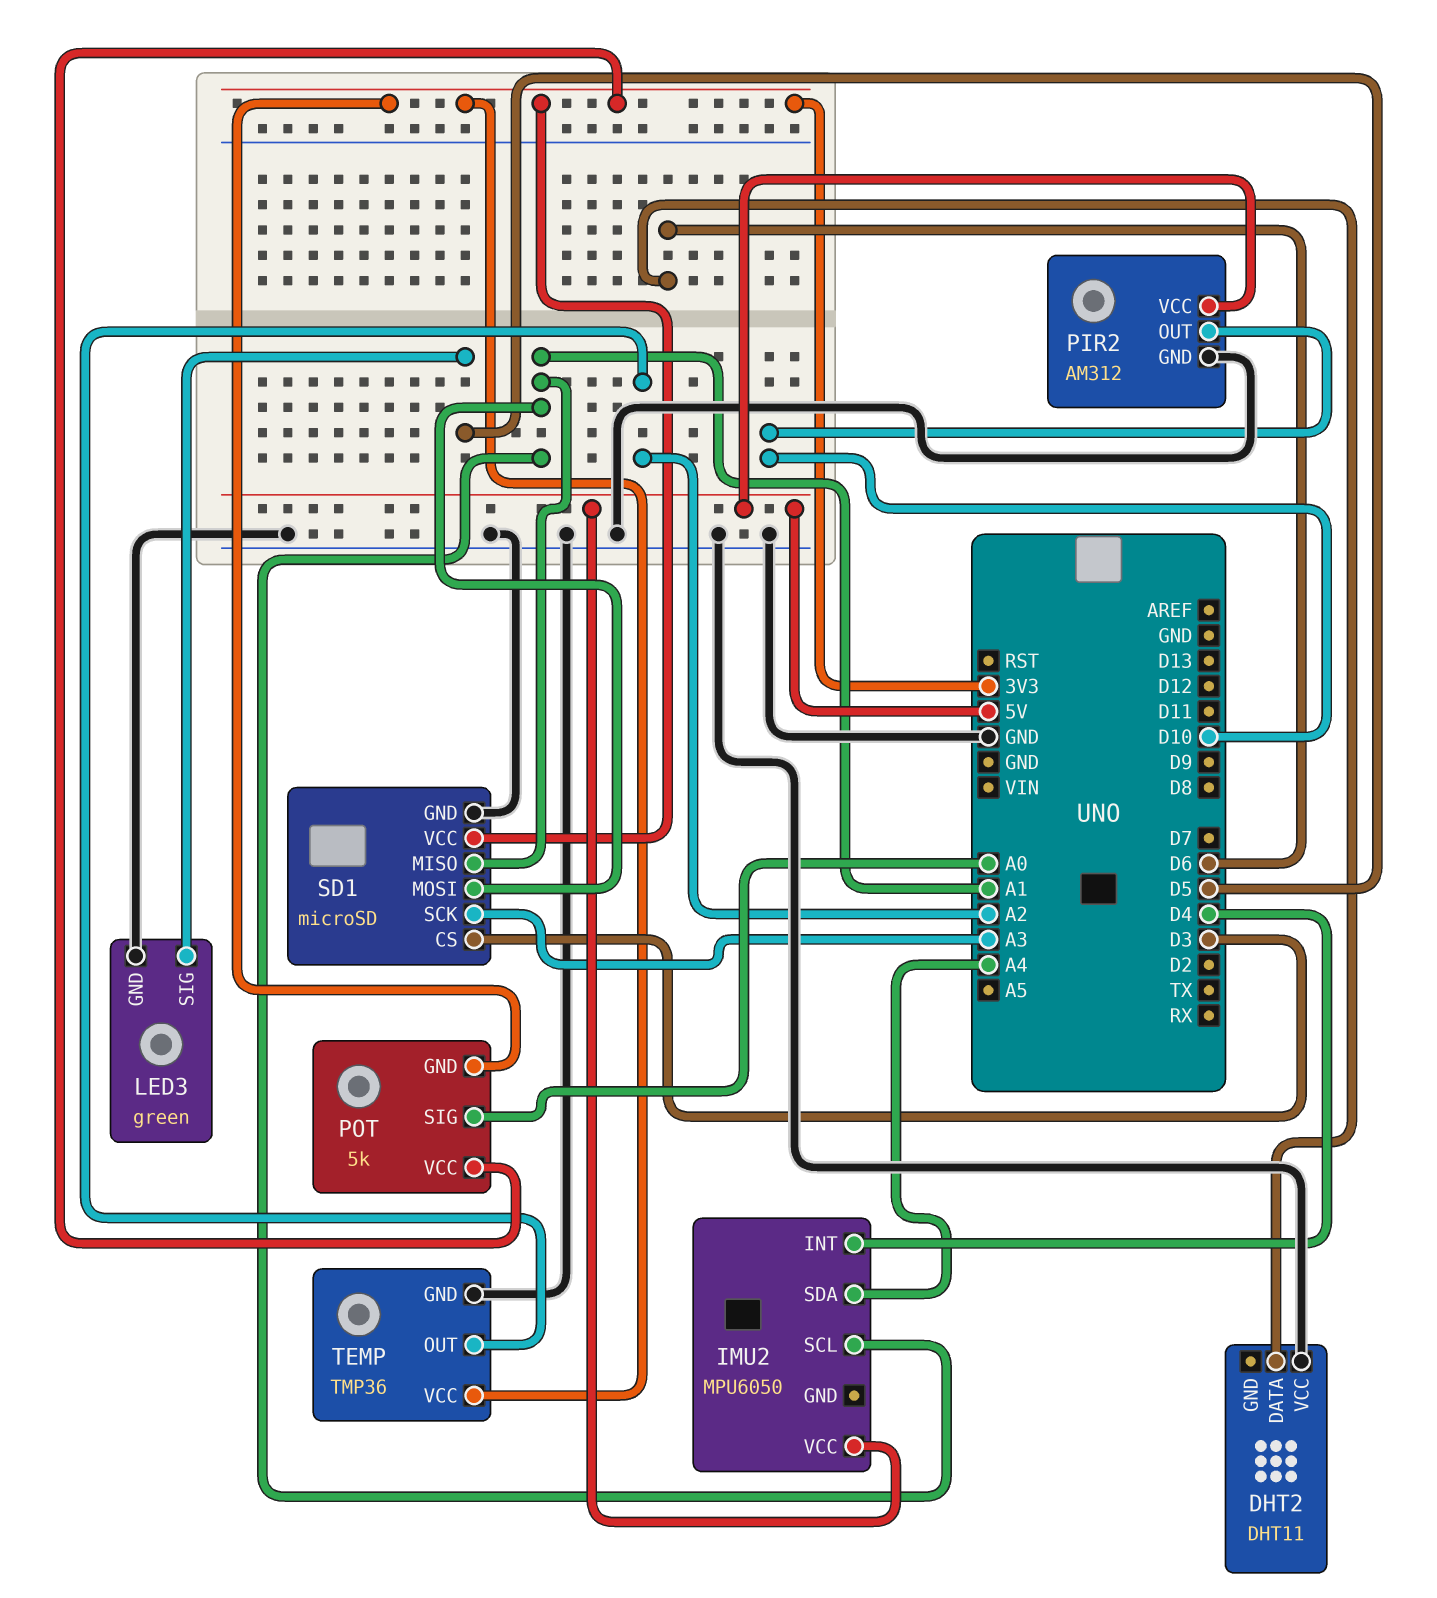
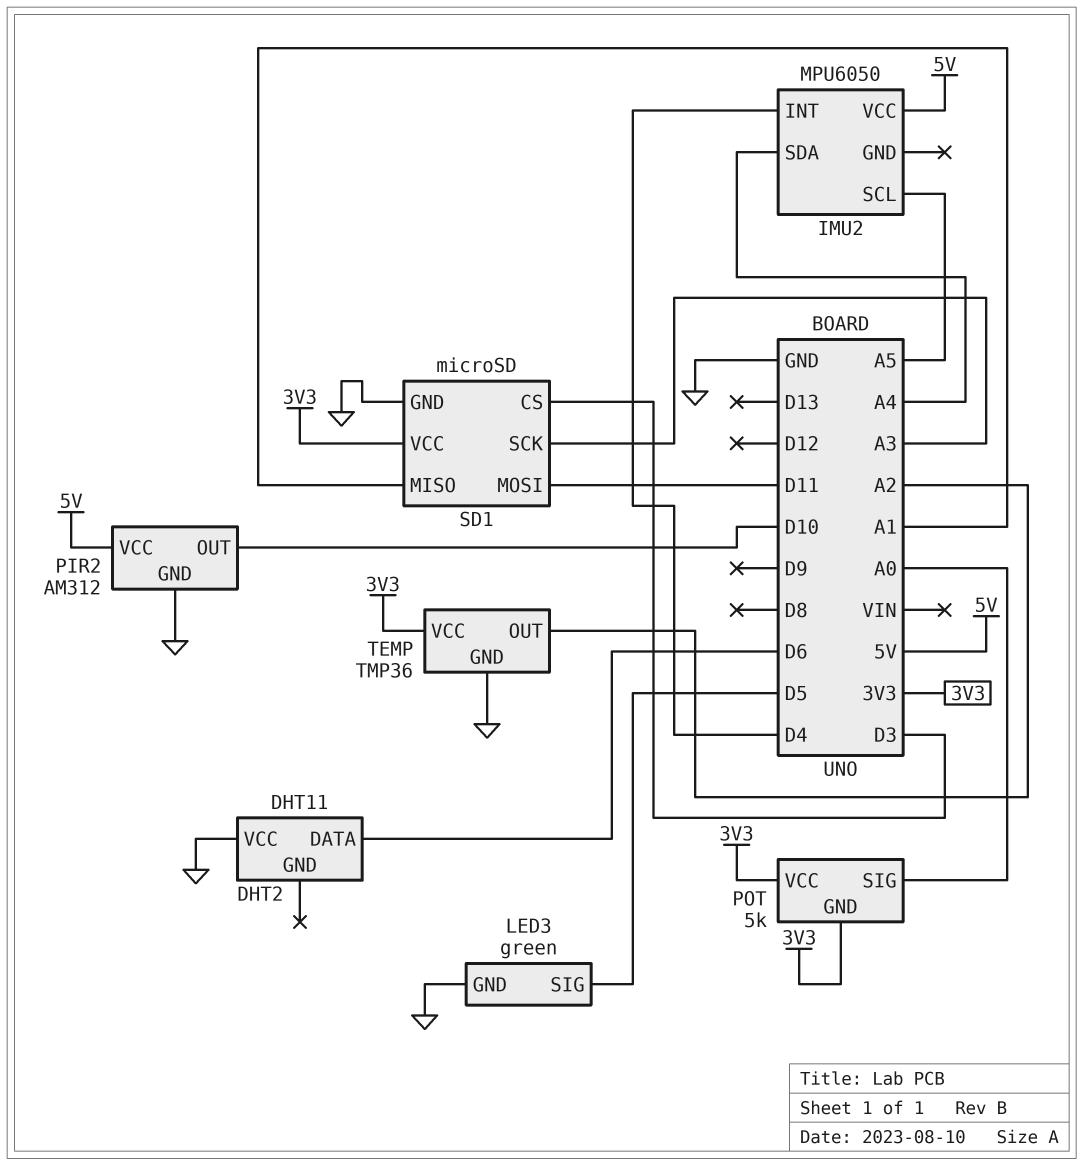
IMU2 pin SCL: A1 -> A5
SD1 pin MOSI: A1 -> D11

